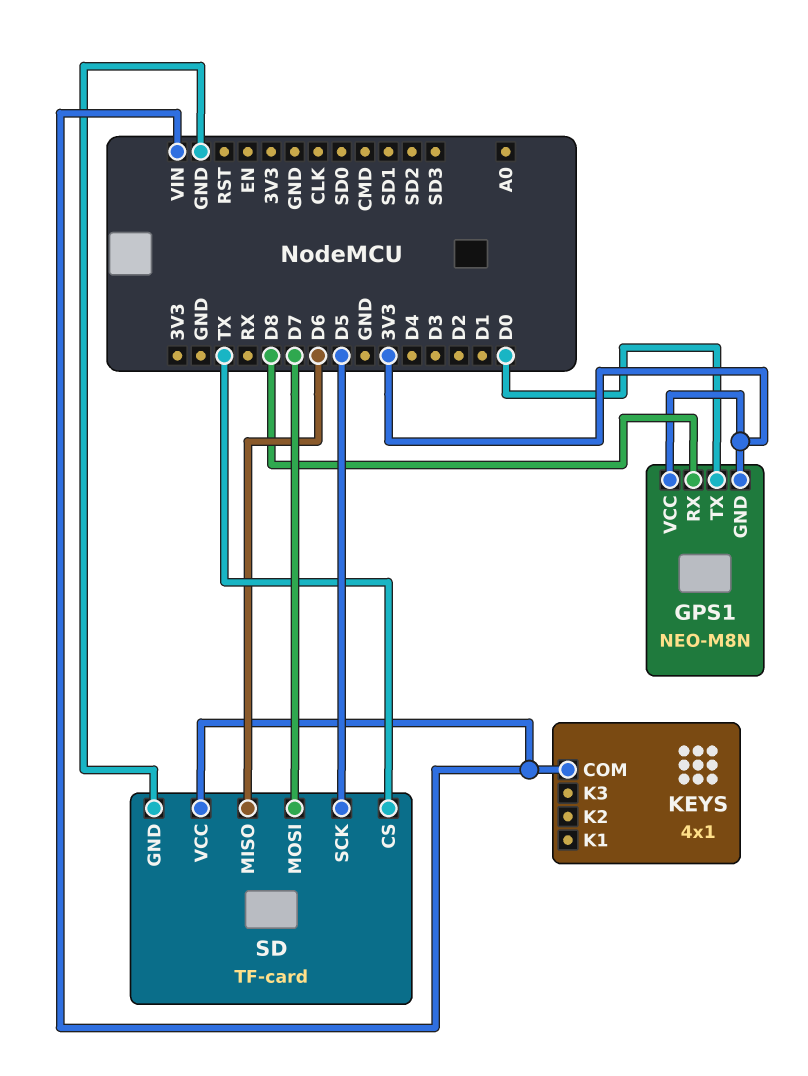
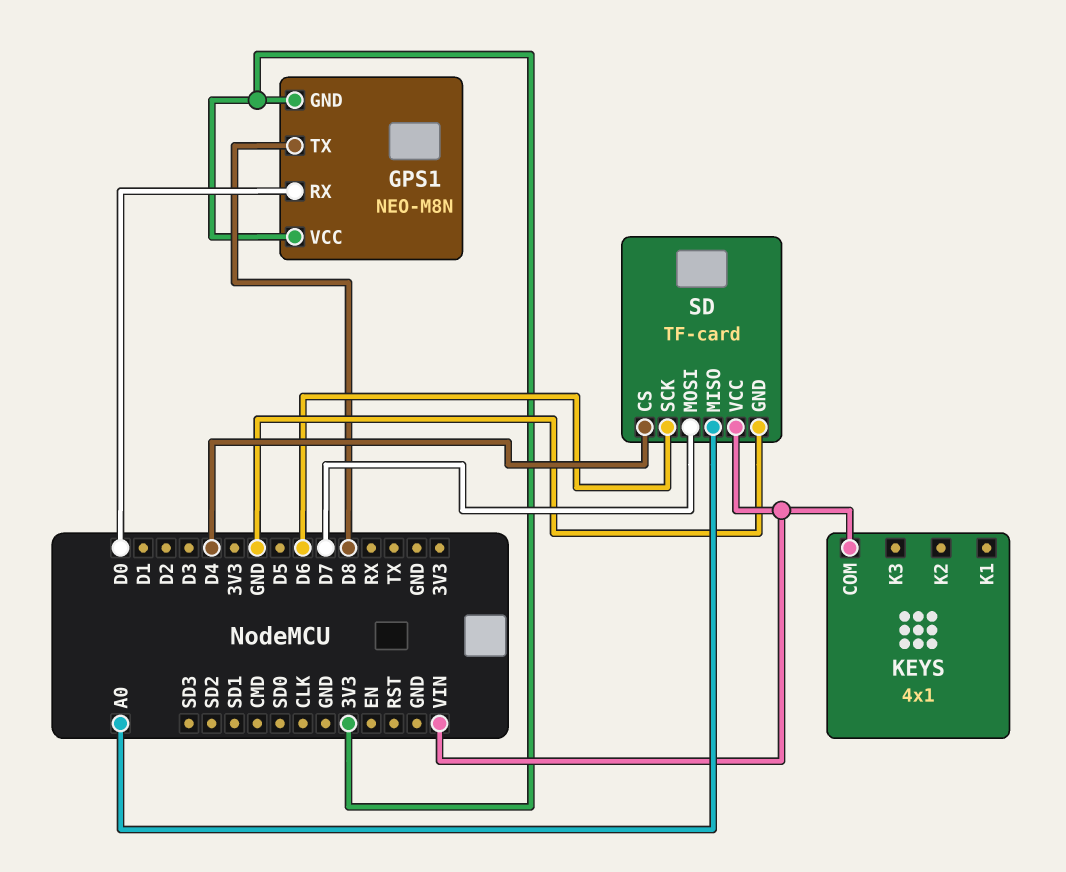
GPS1 pin RX: D8 -> D0
GPS1 pin TX: D0 -> D8
SD pin CS: TX -> D4
SD pin MISO: D6 -> A0
SD pin SCK: D5 -> D6

